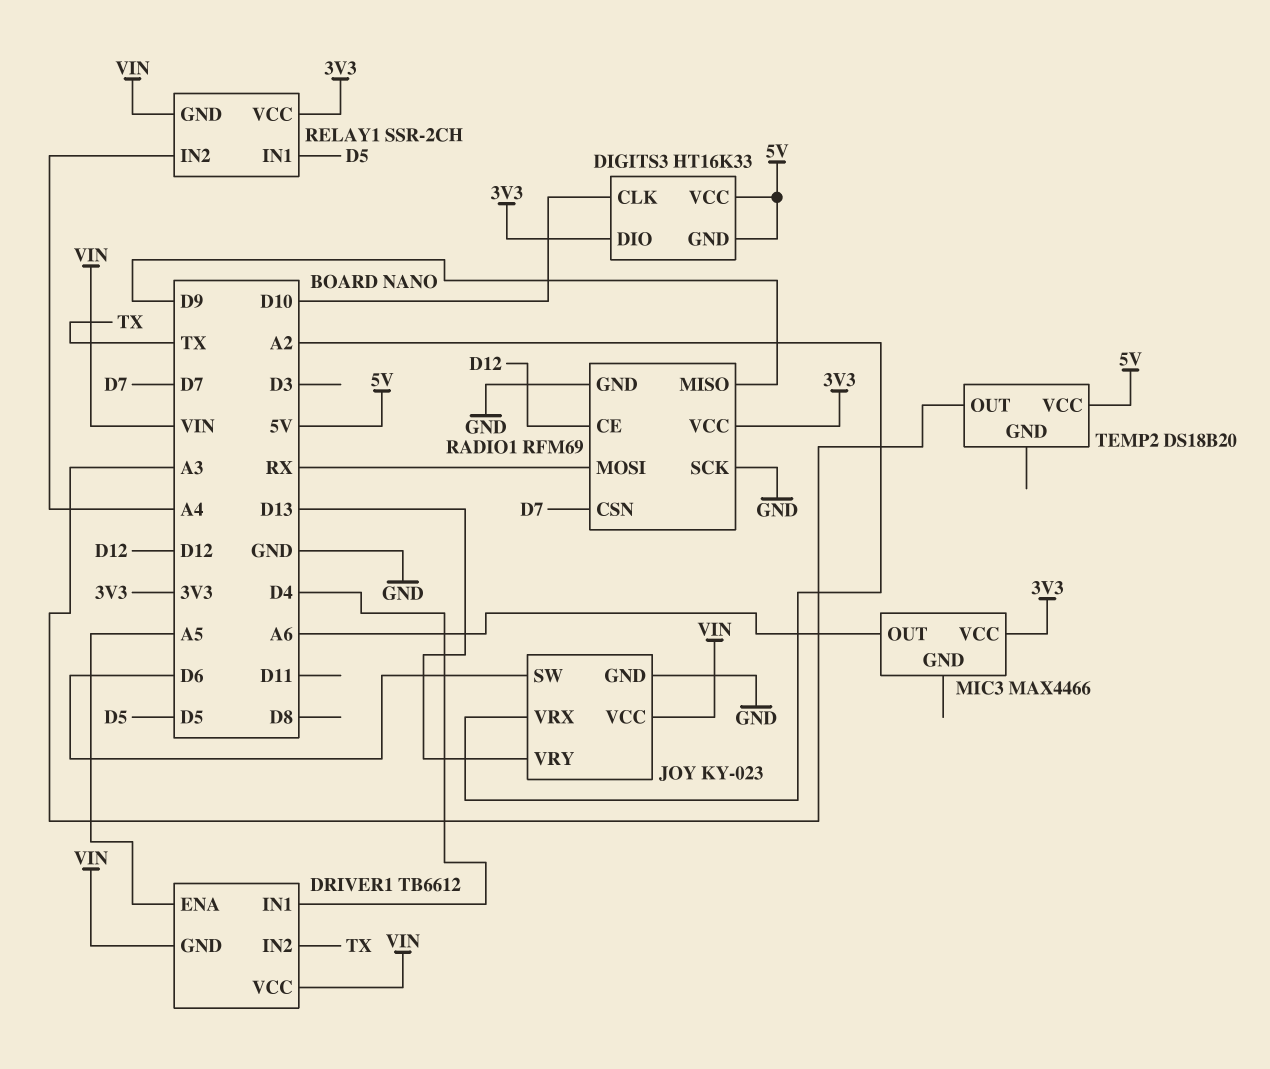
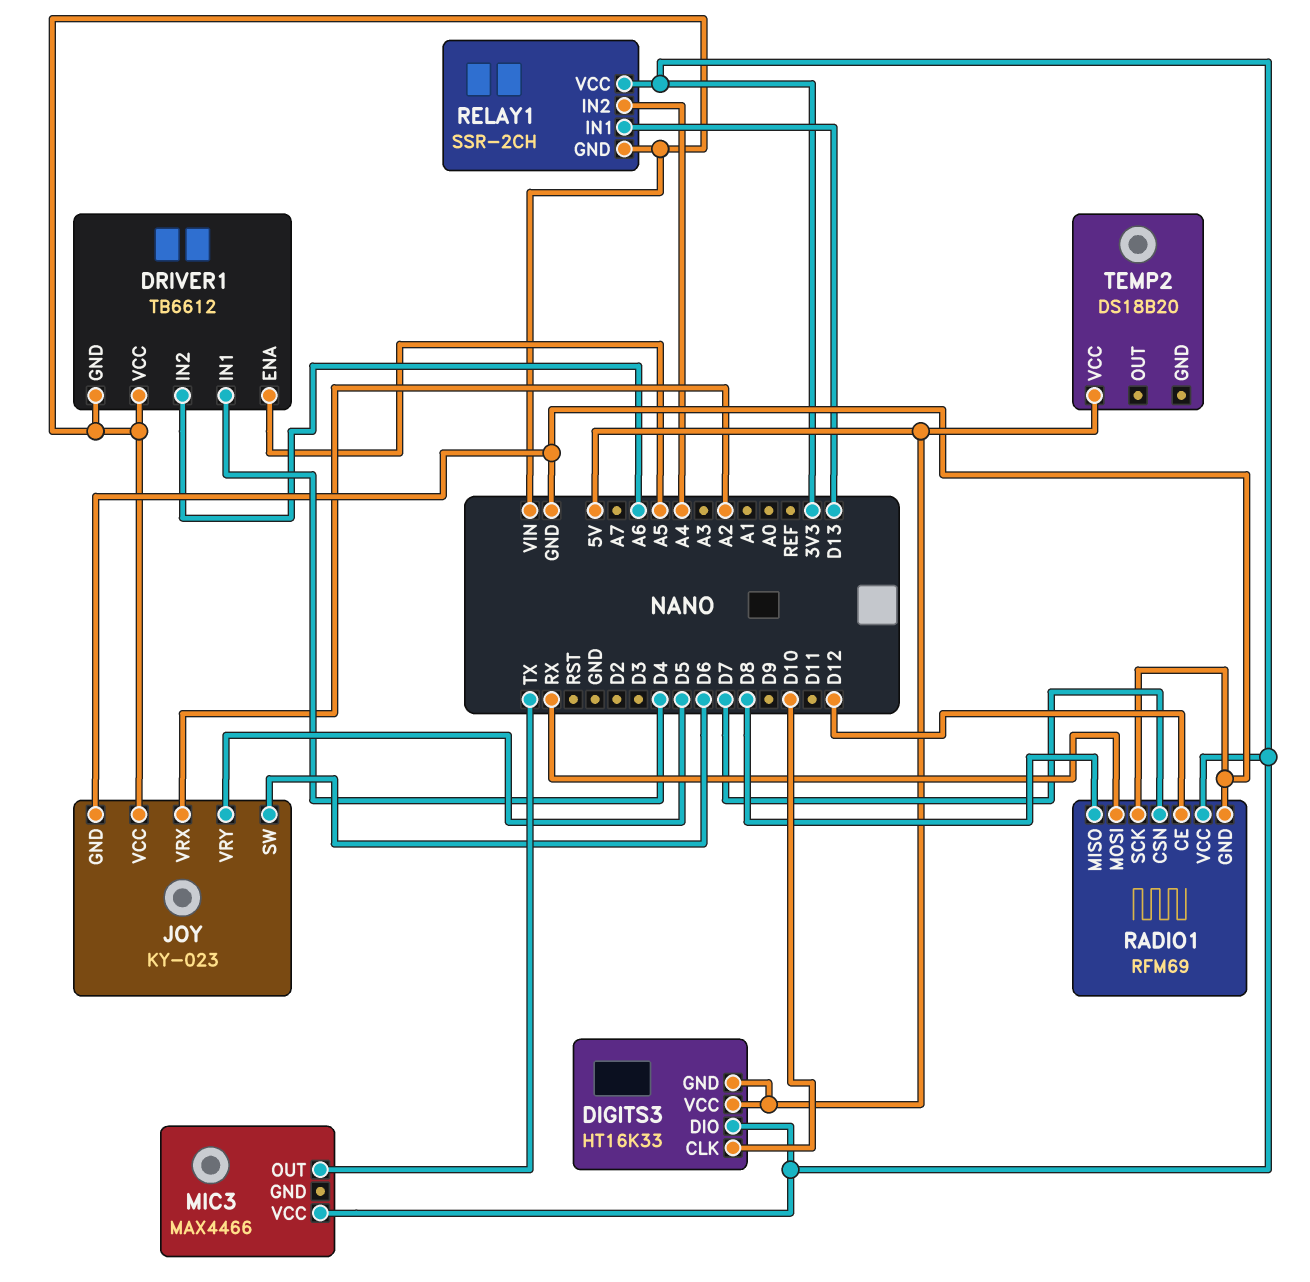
DRIVER1 pin IN2: TX -> A6
JOY pin VRY: D13 -> D5
MIC3 pin OUT: A6 -> TX
RADIO1 pin MISO: D9 -> D8
RELAY1 pin IN1: D5 -> D13
TEMP2 pin OUT: A3 -> none

